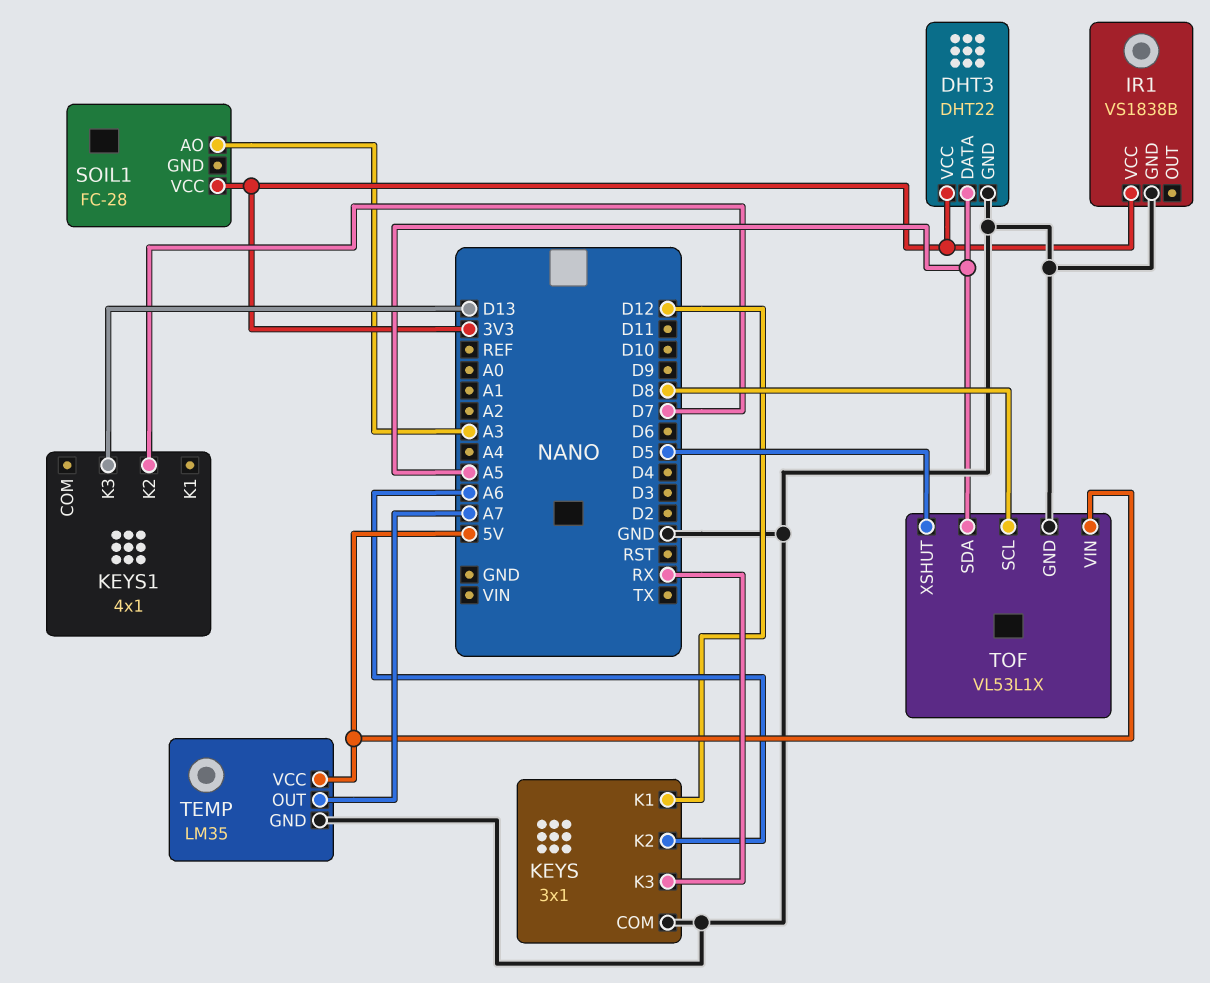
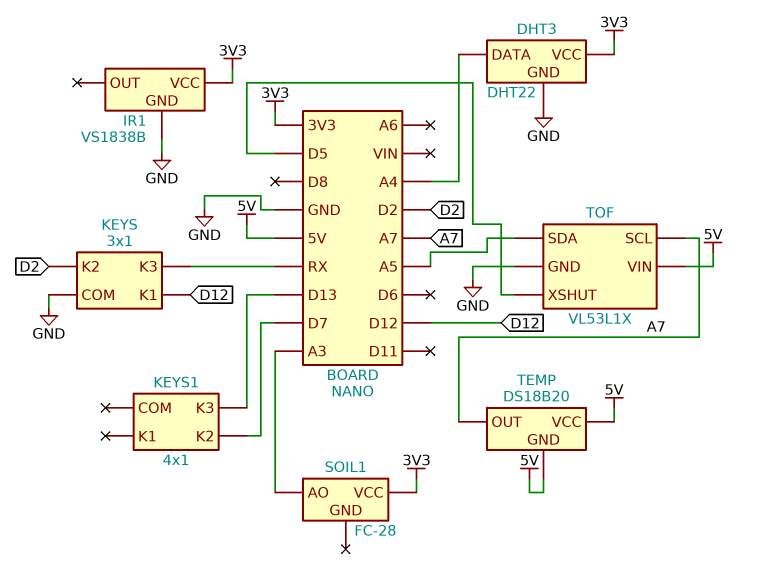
DHT3 pin DATA: A5 -> A4
KEYS pin K2: A6 -> D2
TEMP: LM35 -> DS18B20
TEMP pin GND: GND -> 5V
TOF pin SCL: D8 -> A7

